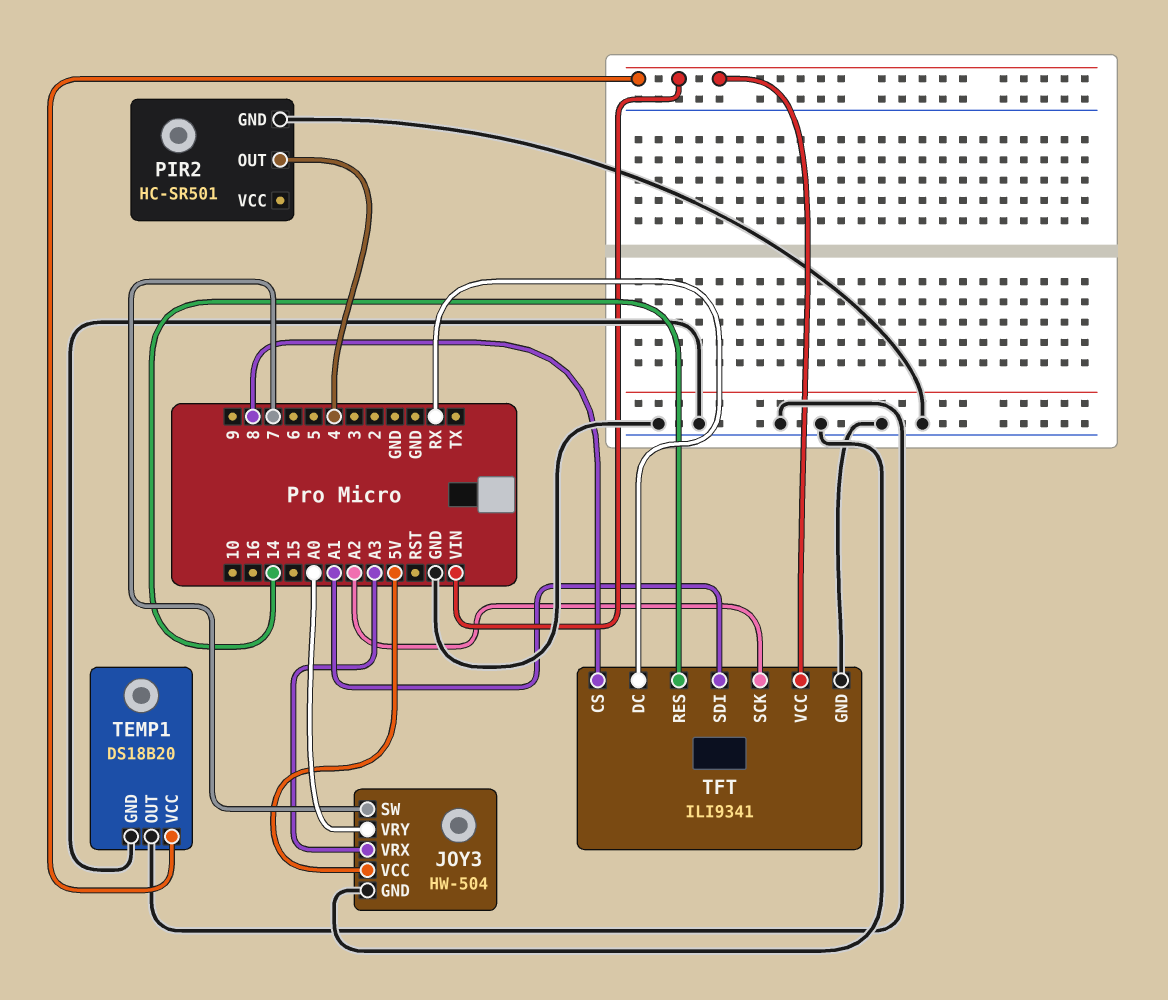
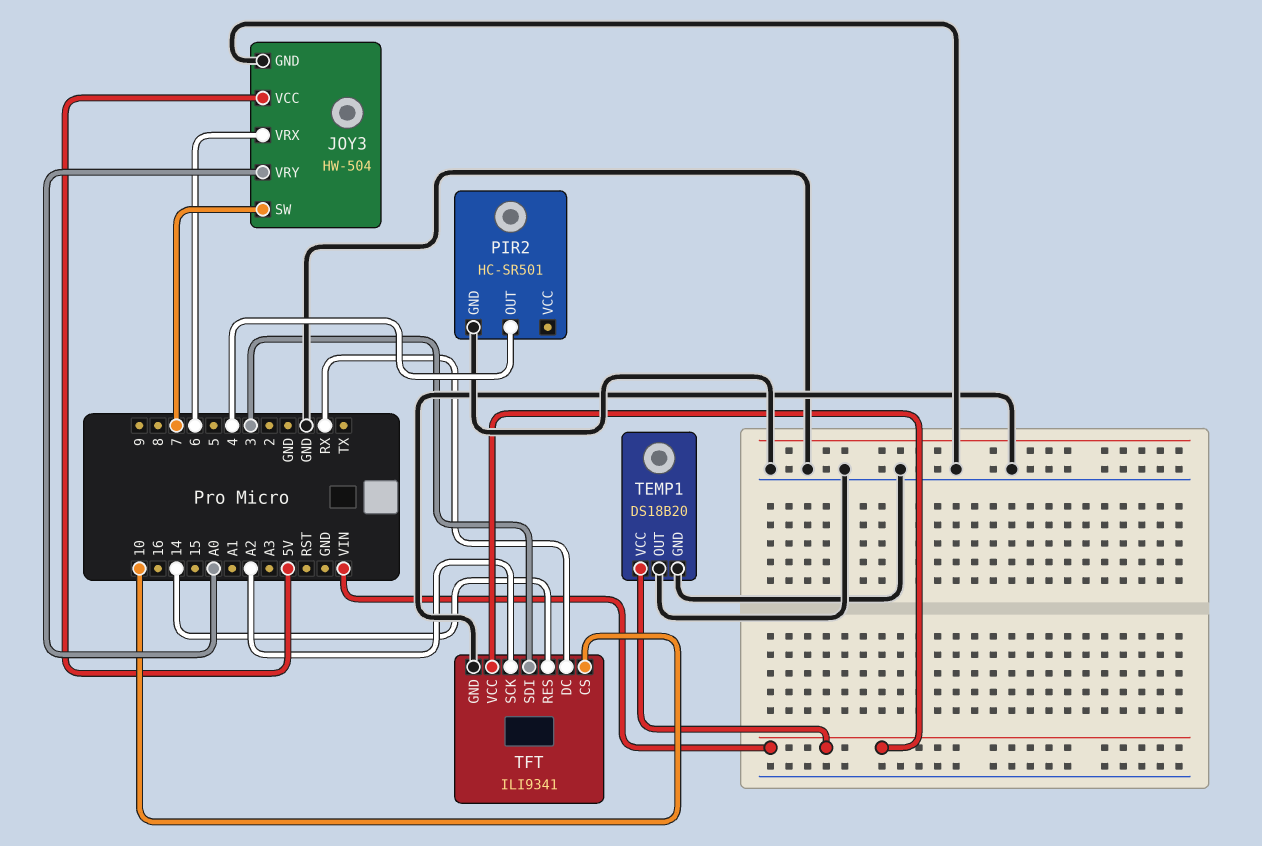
JOY3 pin VRX: A3 -> 6
TFT pin CS: 8 -> 10
TFT pin SDI: A1 -> 3

